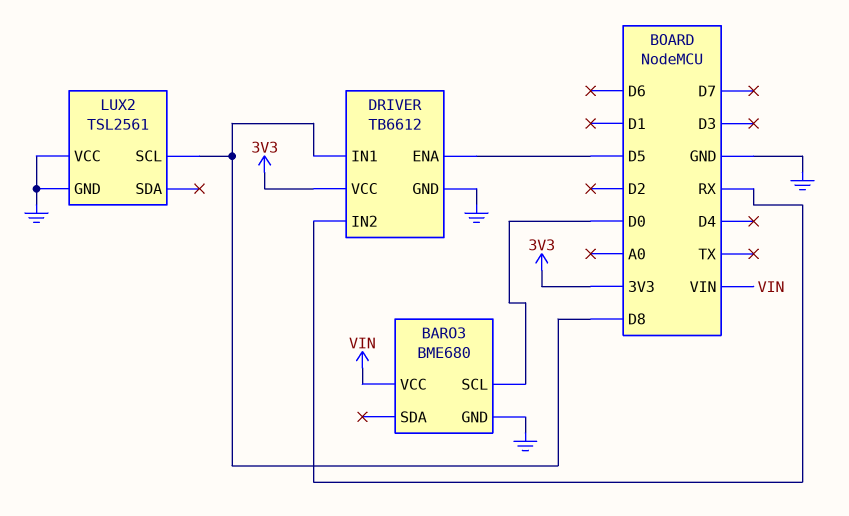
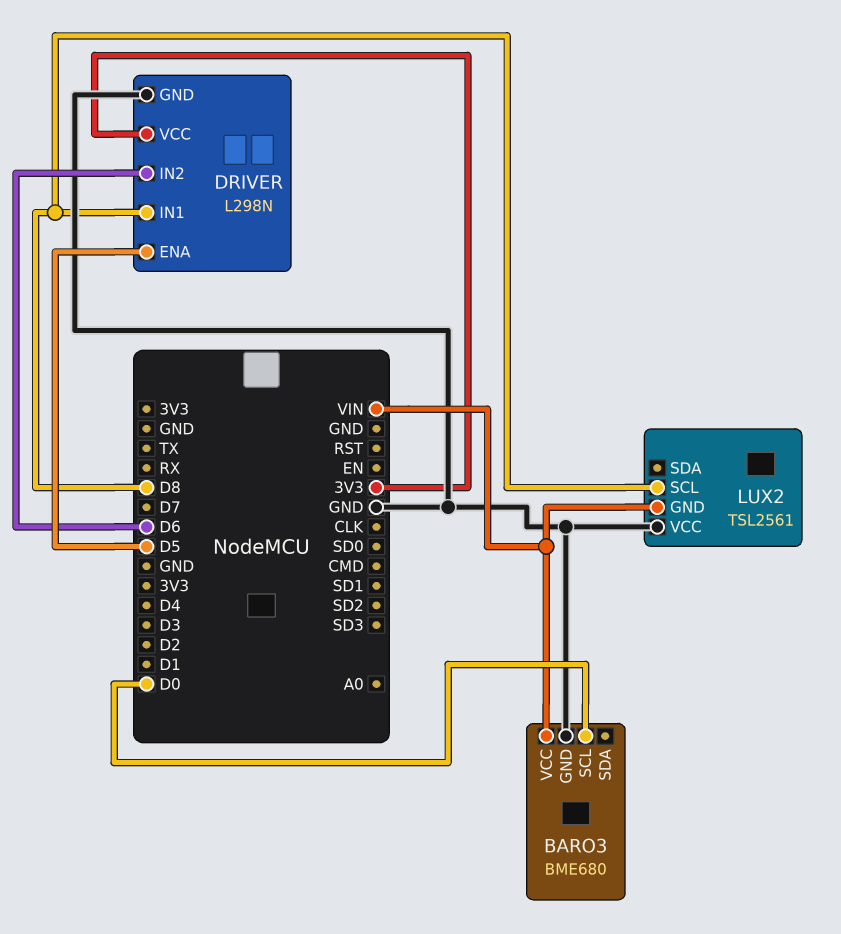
DRIVER: TB6612 -> L298N
DRIVER pin IN2: RX -> D6
LUX2 pin GND: GND -> VIN

